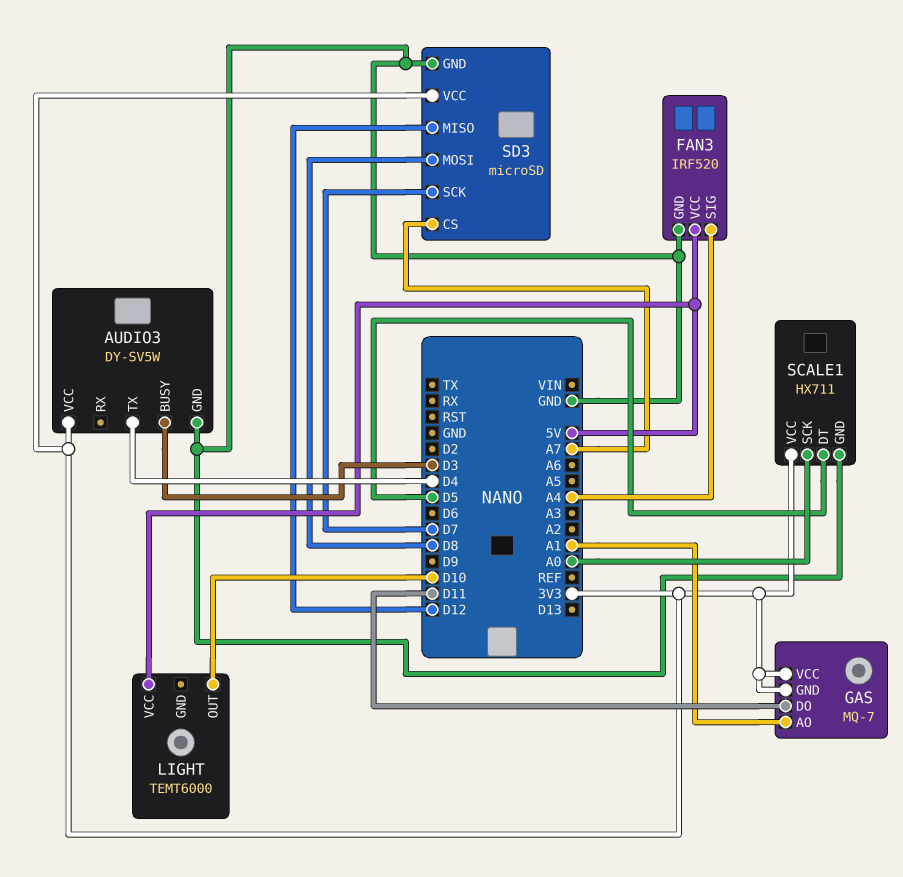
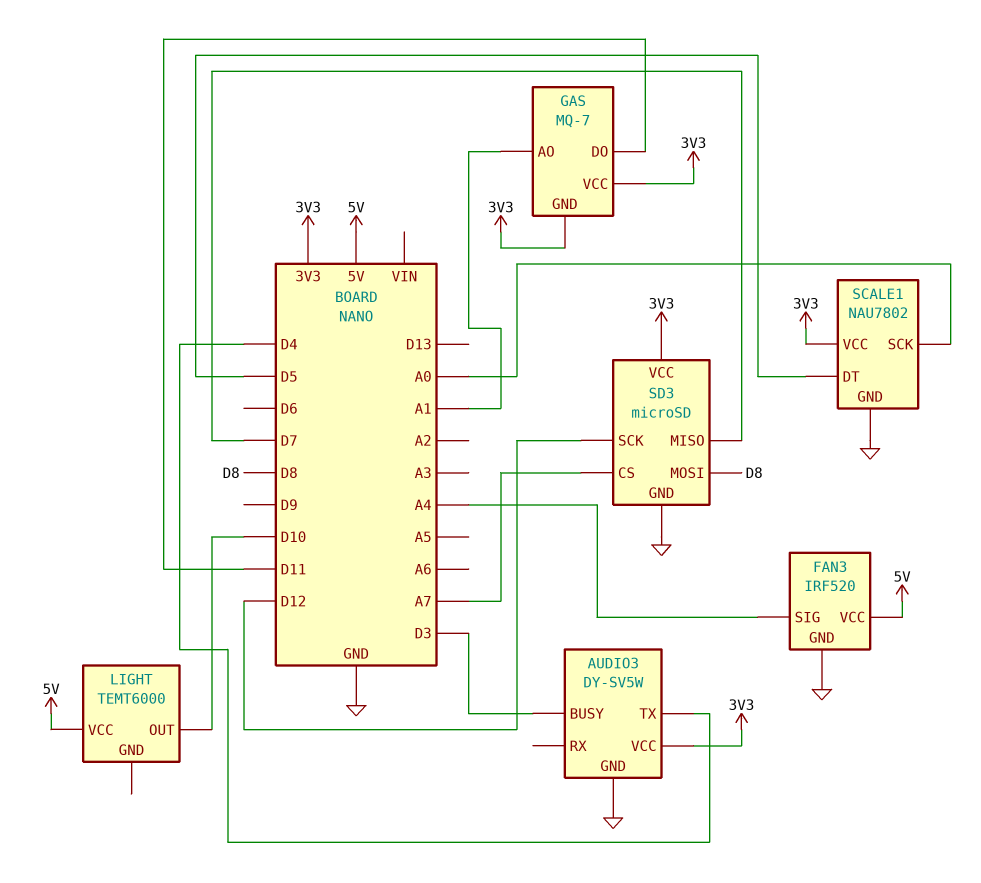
SCALE1: HX711 -> NAU7802
SD3 pin MISO: D12 -> D7
SD3 pin SCK: D7 -> D12

